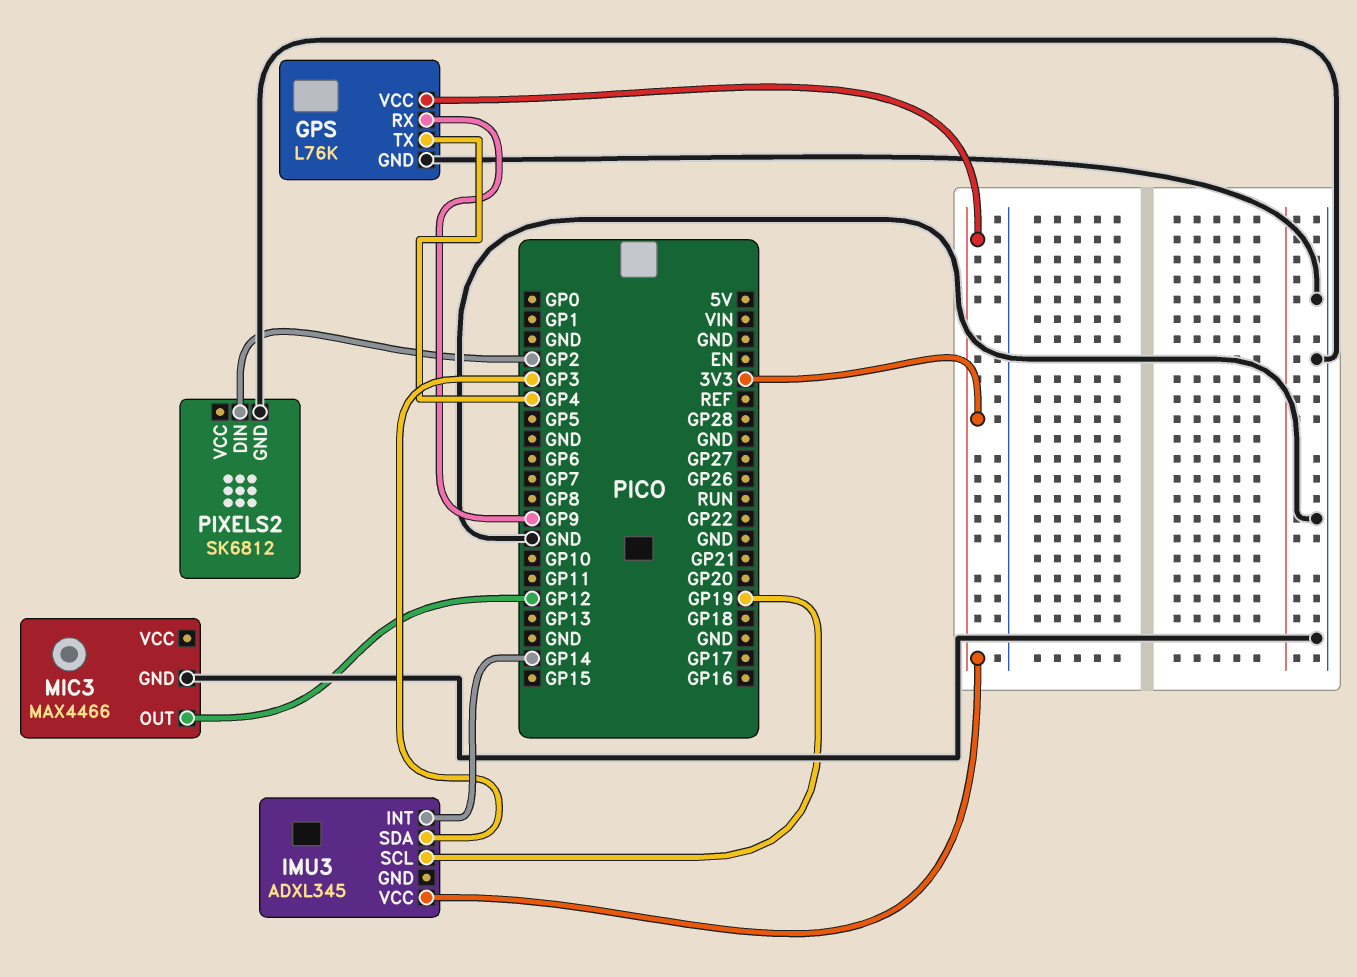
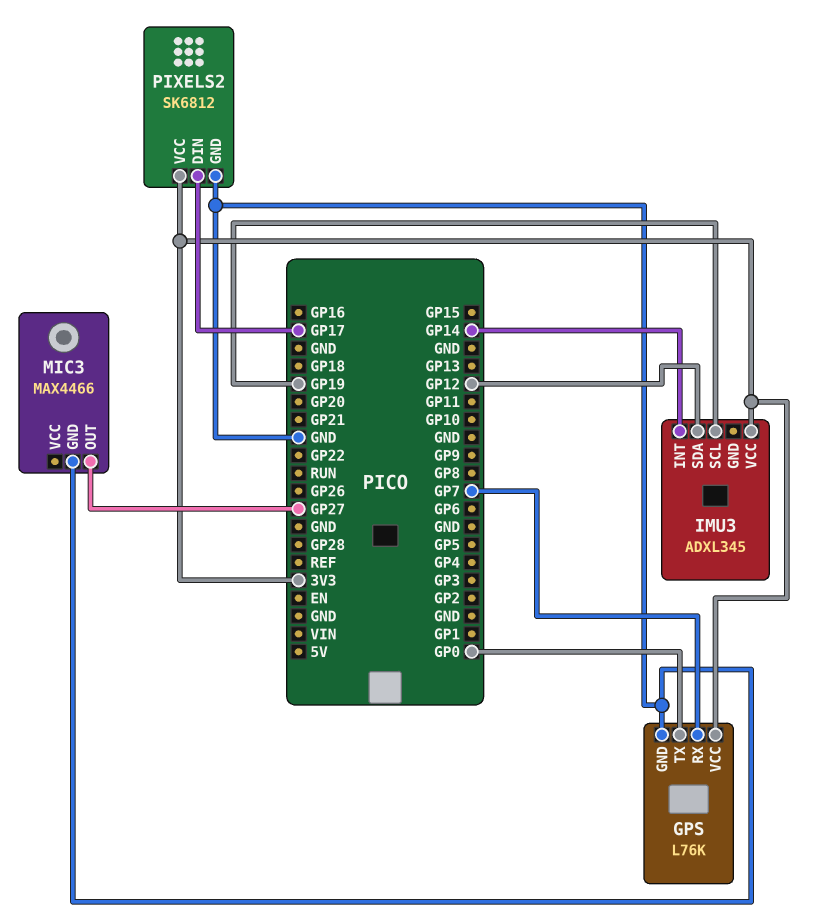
GPS pin RX: GP9 -> GP7
GPS pin TX: GP4 -> GP0
IMU3 pin SDA: GP3 -> GP12
MIC3 pin OUT: GP12 -> GP27
PIXELS2 pin DIN: GP2 -> GP17
PIXELS2 pin VCC: none -> 3V3

